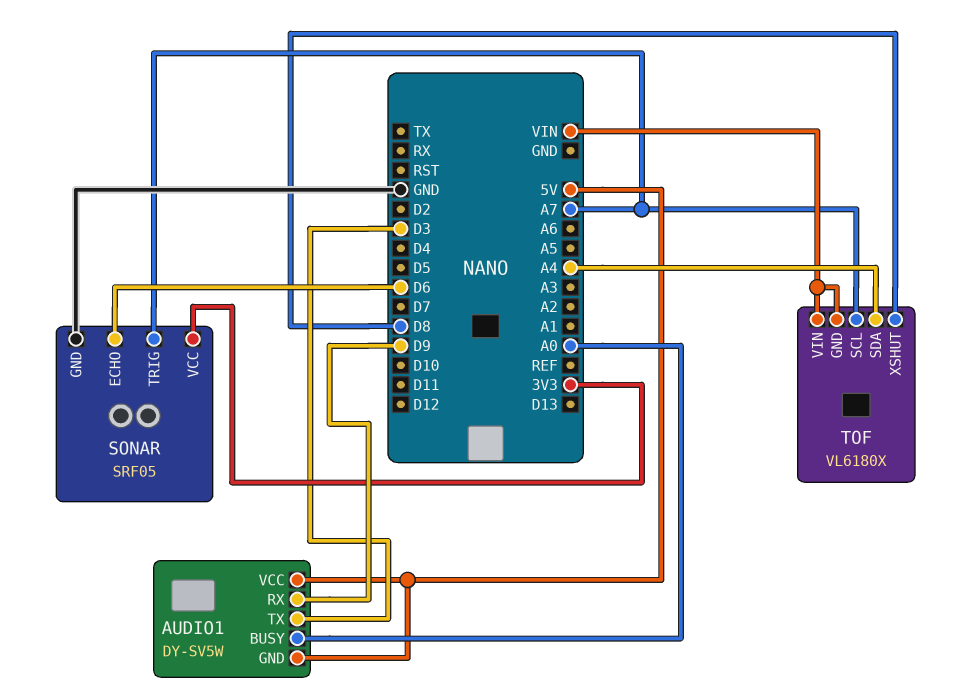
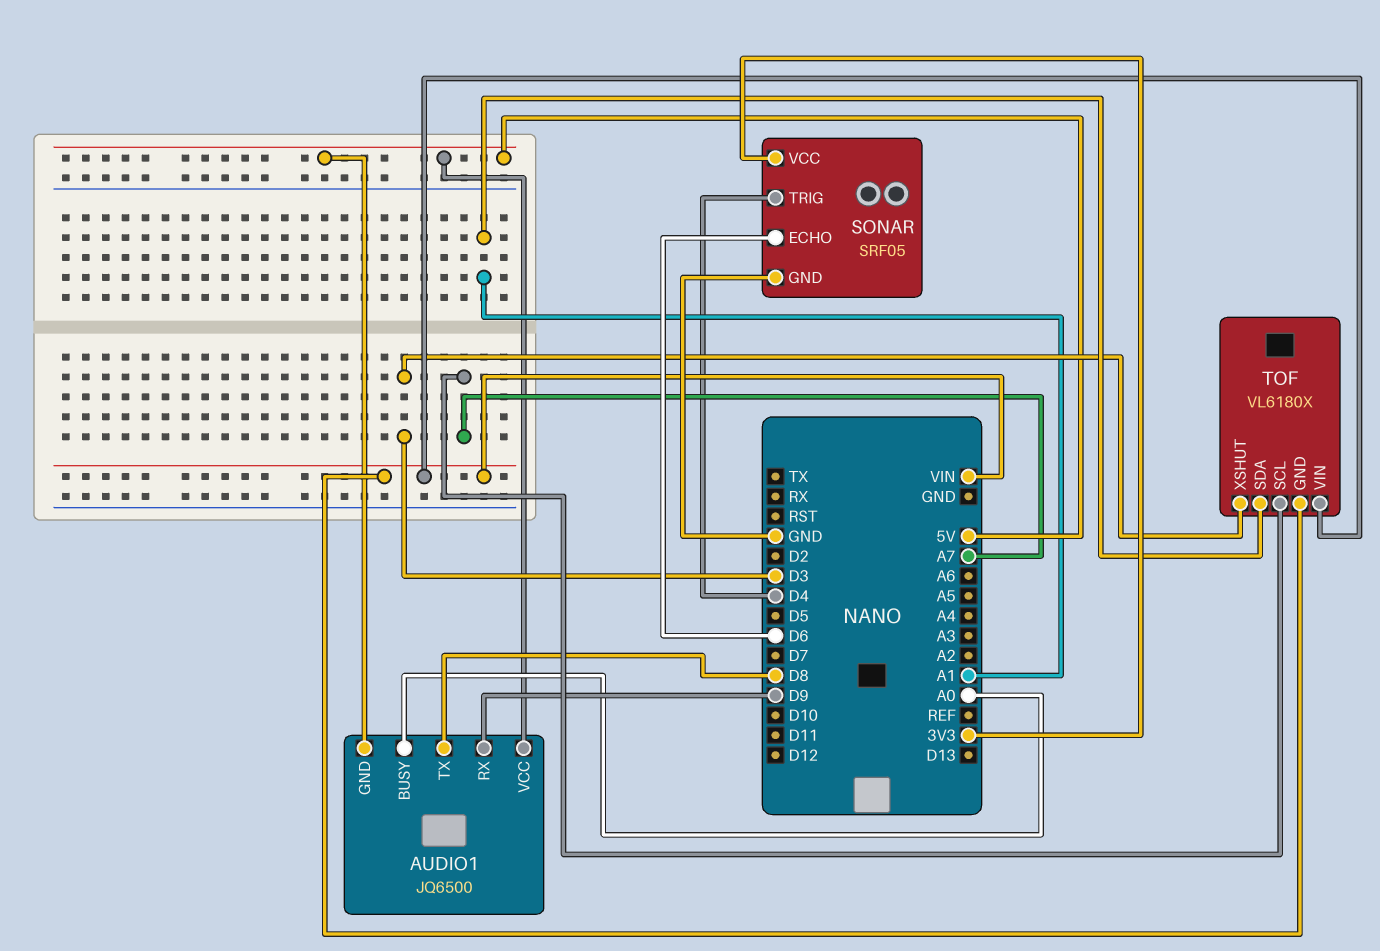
AUDIO1: DY-SV5W -> JQ6500
AUDIO1 pin TX: D3 -> D8
SONAR pin TRIG: A7 -> D4
TOF pin SDA: A4 -> A1
TOF pin XSHUT: D8 -> D3

